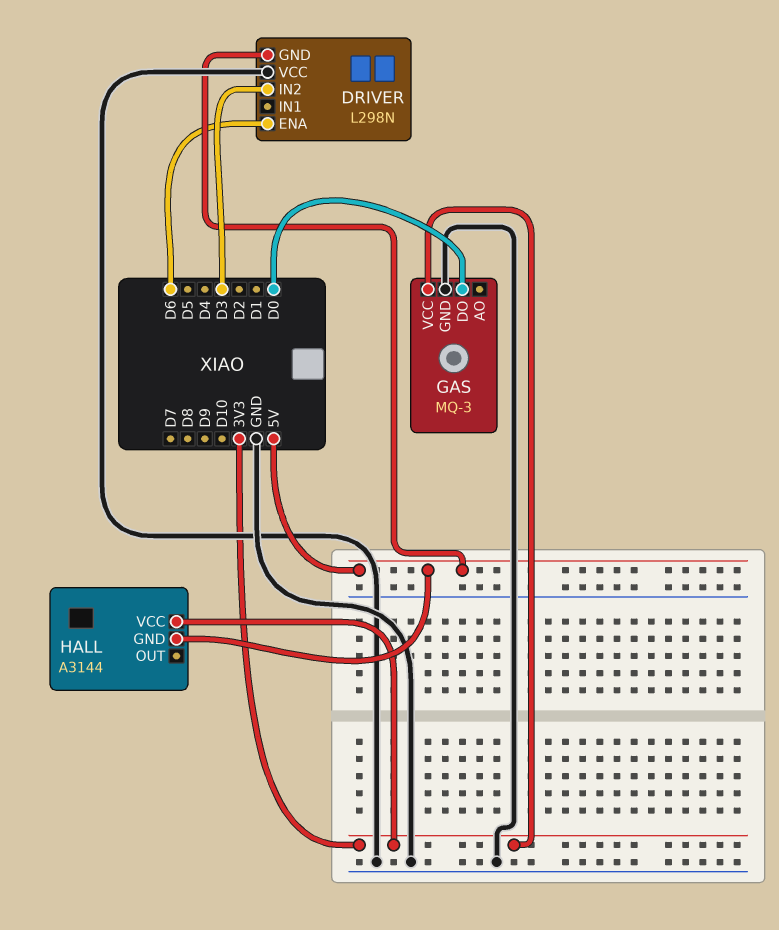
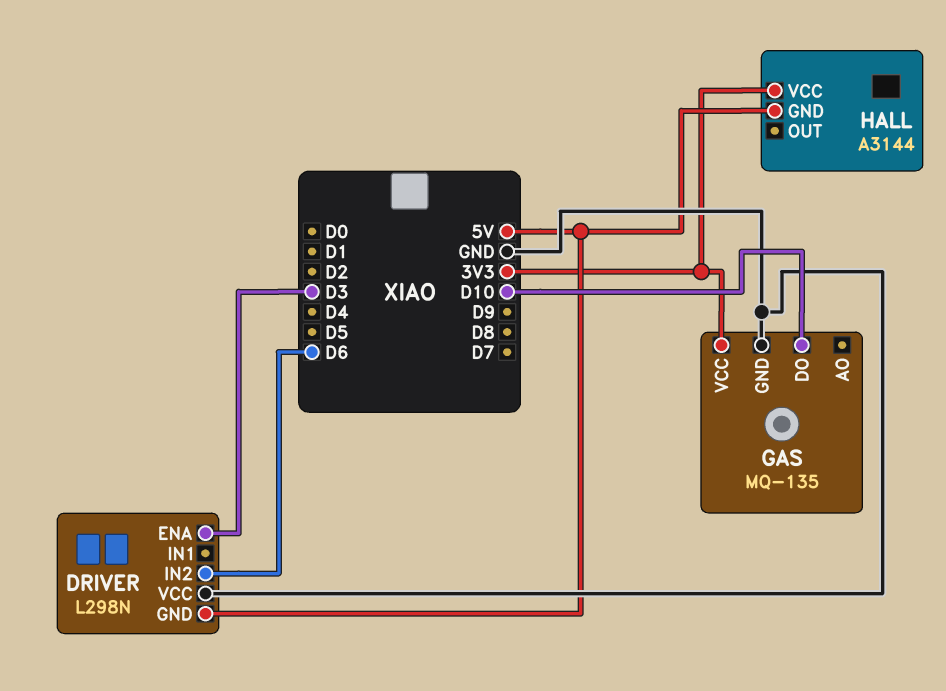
DRIVER pin ENA: D6 -> D3
DRIVER pin IN2: D3 -> D6
GAS: MQ-3 -> MQ-135
GAS pin DO: D0 -> D10

